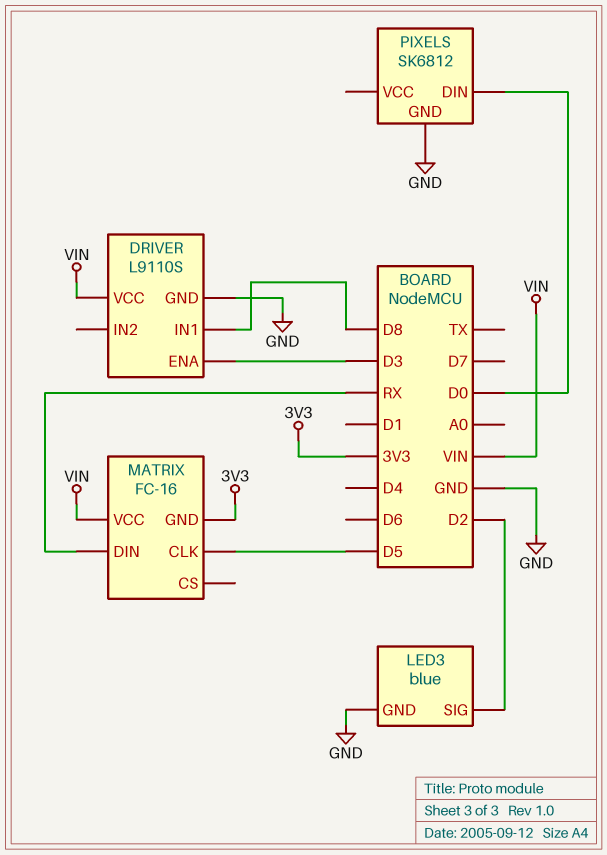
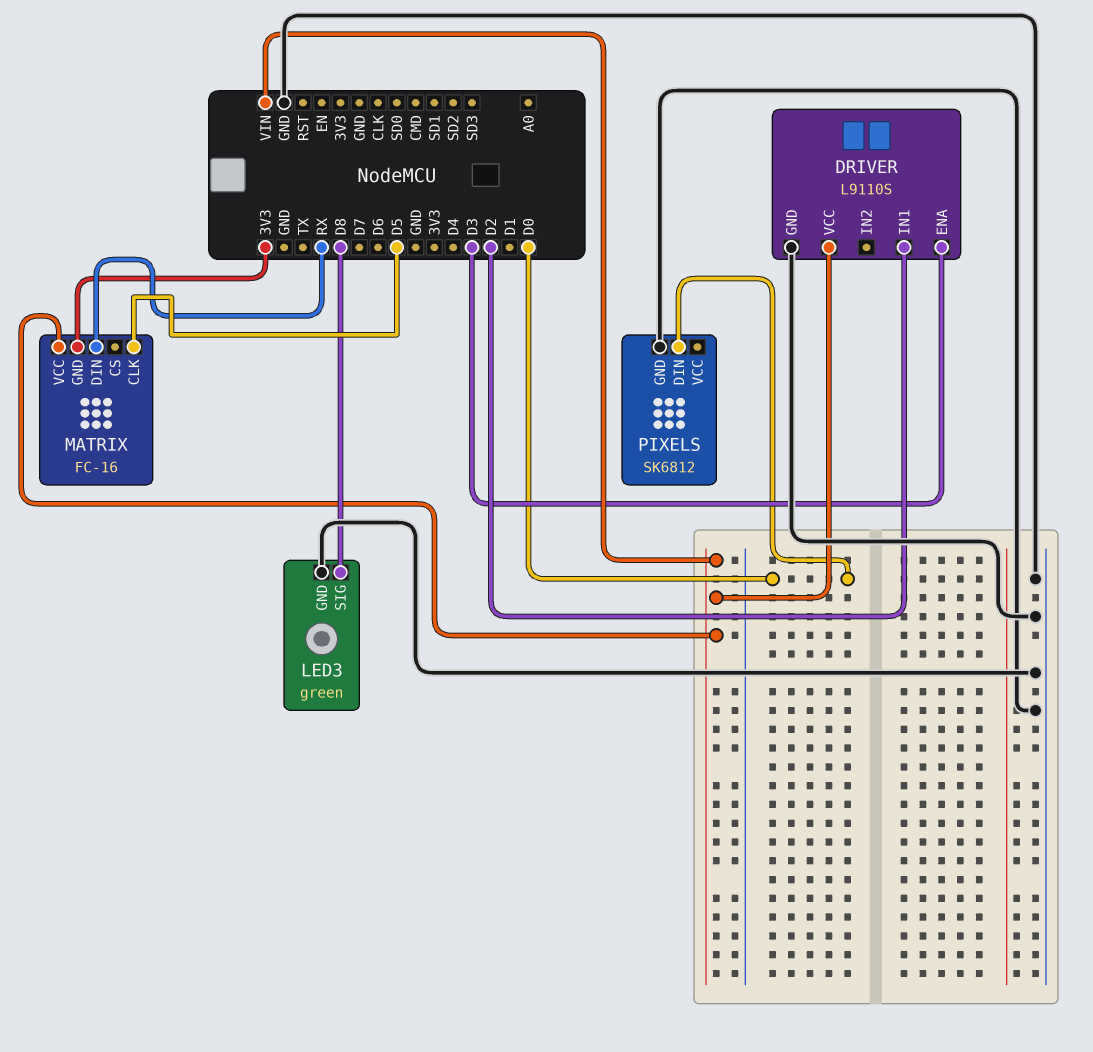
DRIVER pin IN1: D8 -> D2
LED3: blue -> green
LED3 pin SIG: D2 -> D8

